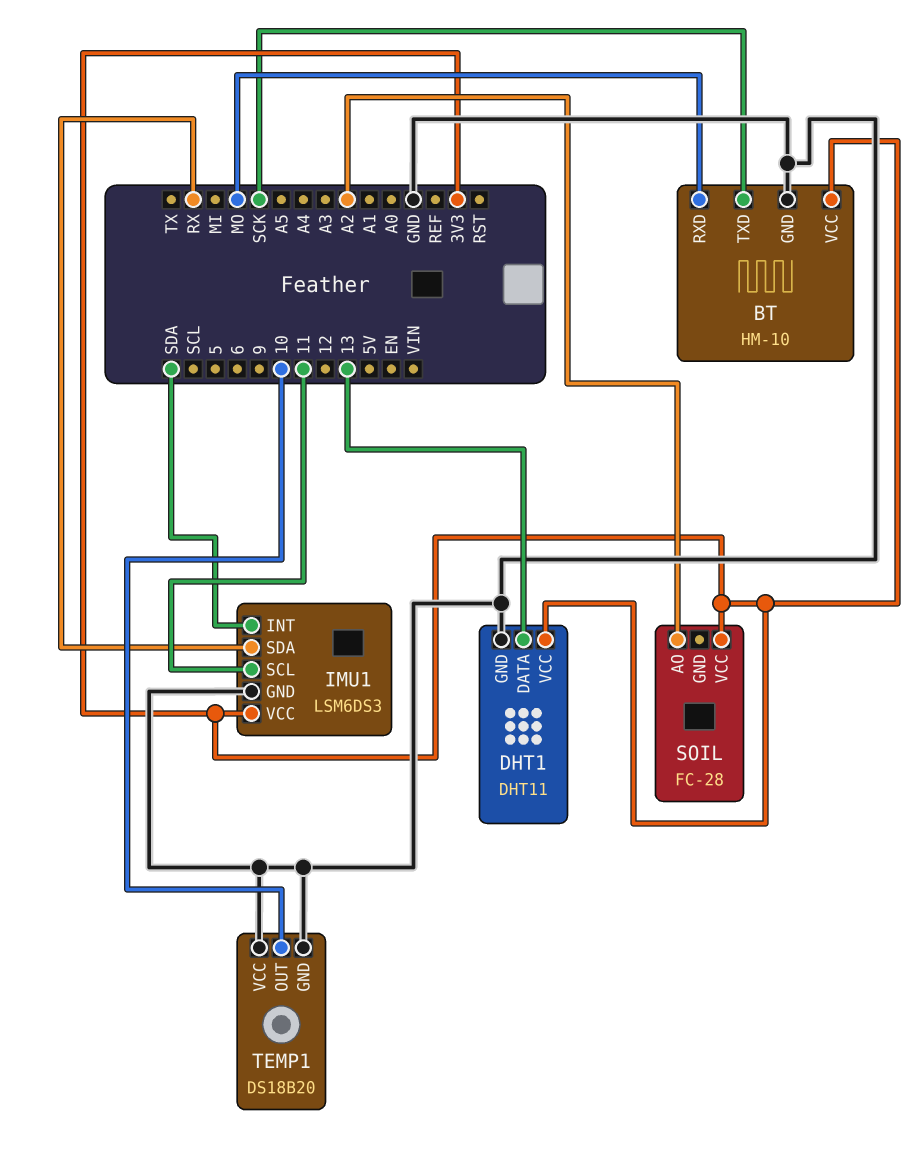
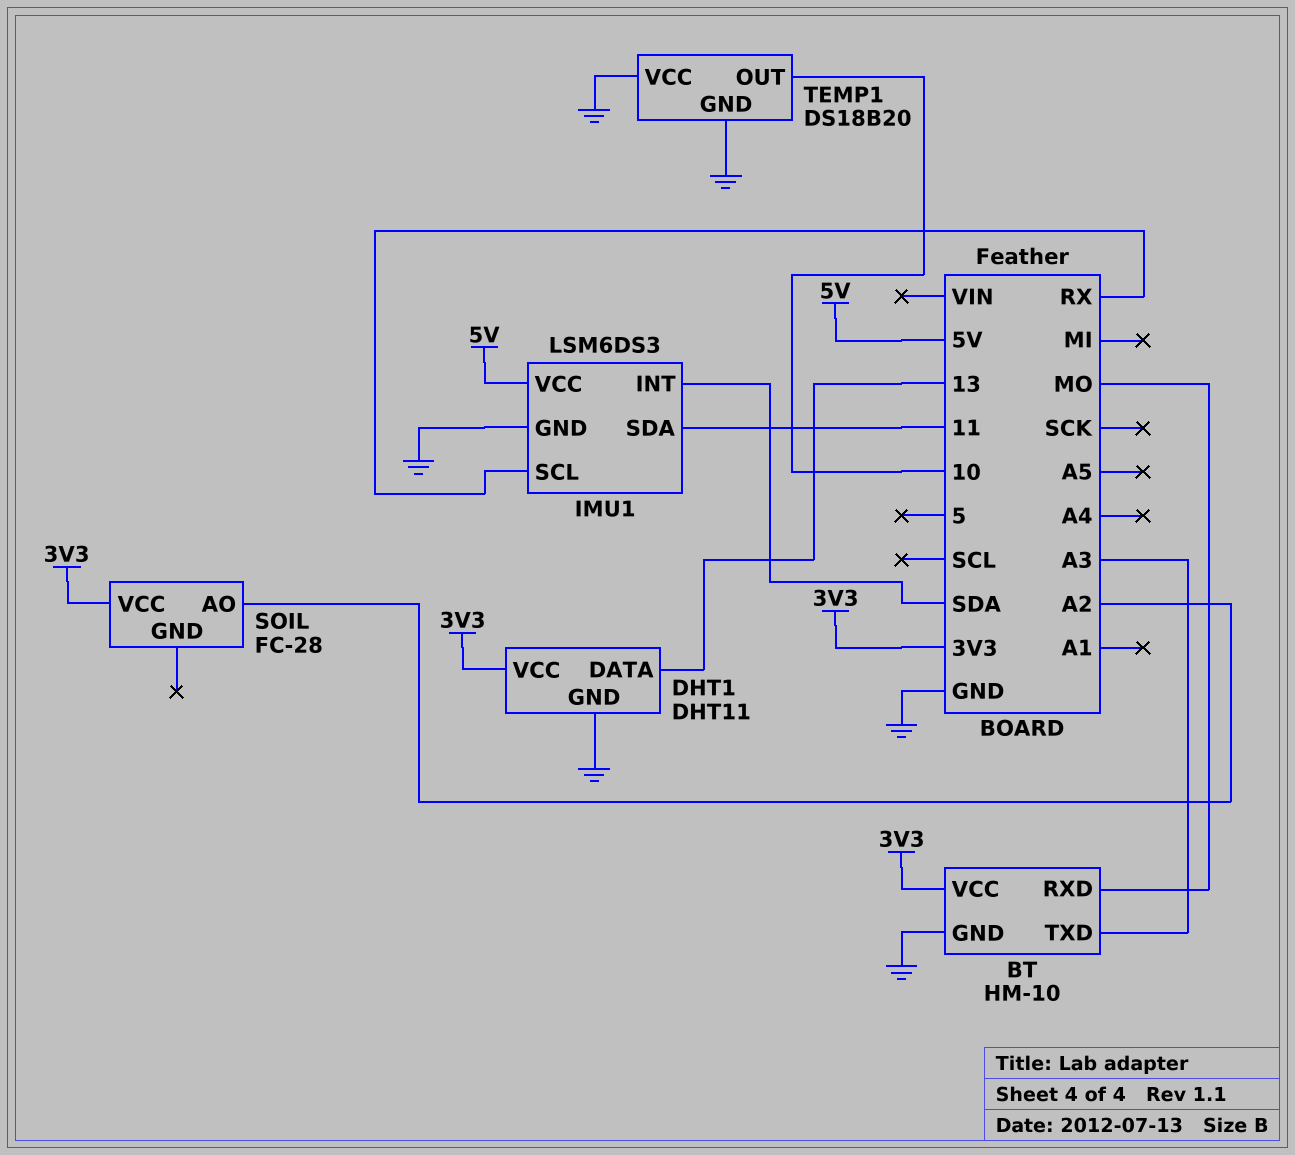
BT pin TXD: SCK -> A3
IMU1 pin SCL: 11 -> RX
IMU1 pin SDA: RX -> 11
IMU1 pin VCC: 3V3 -> 5V

